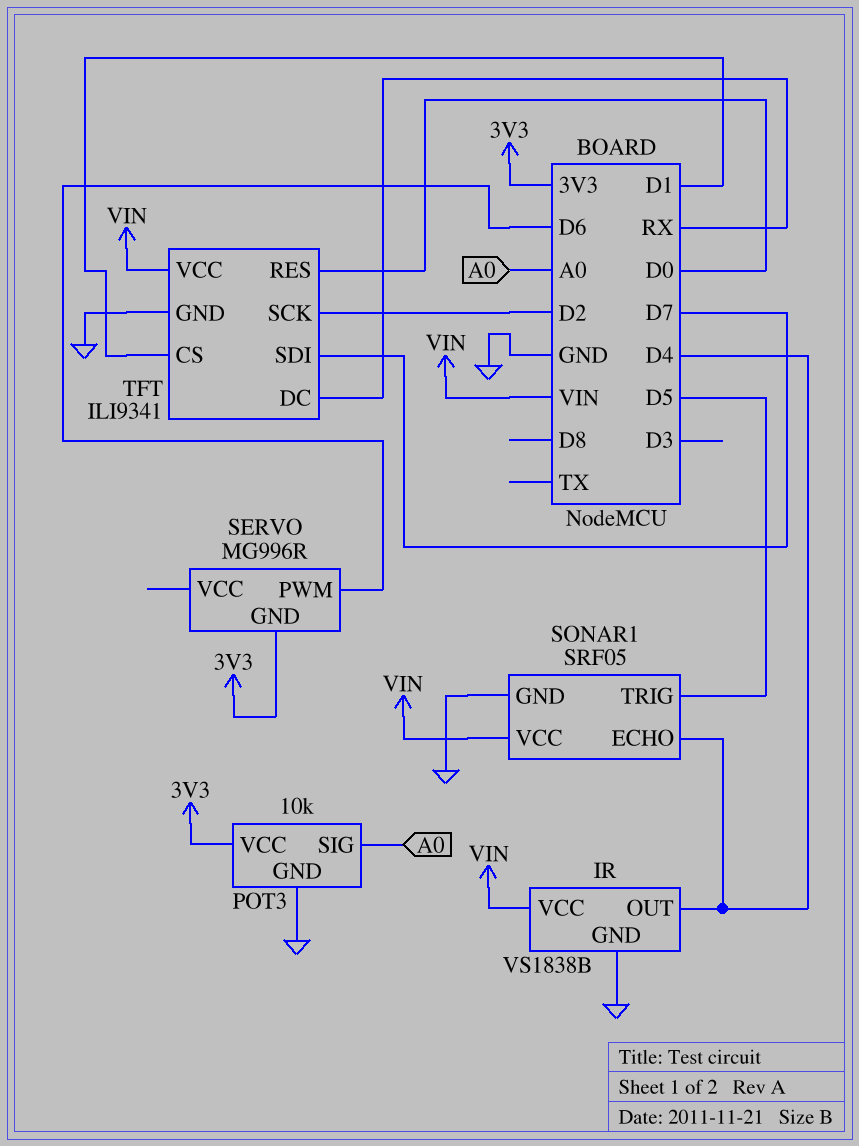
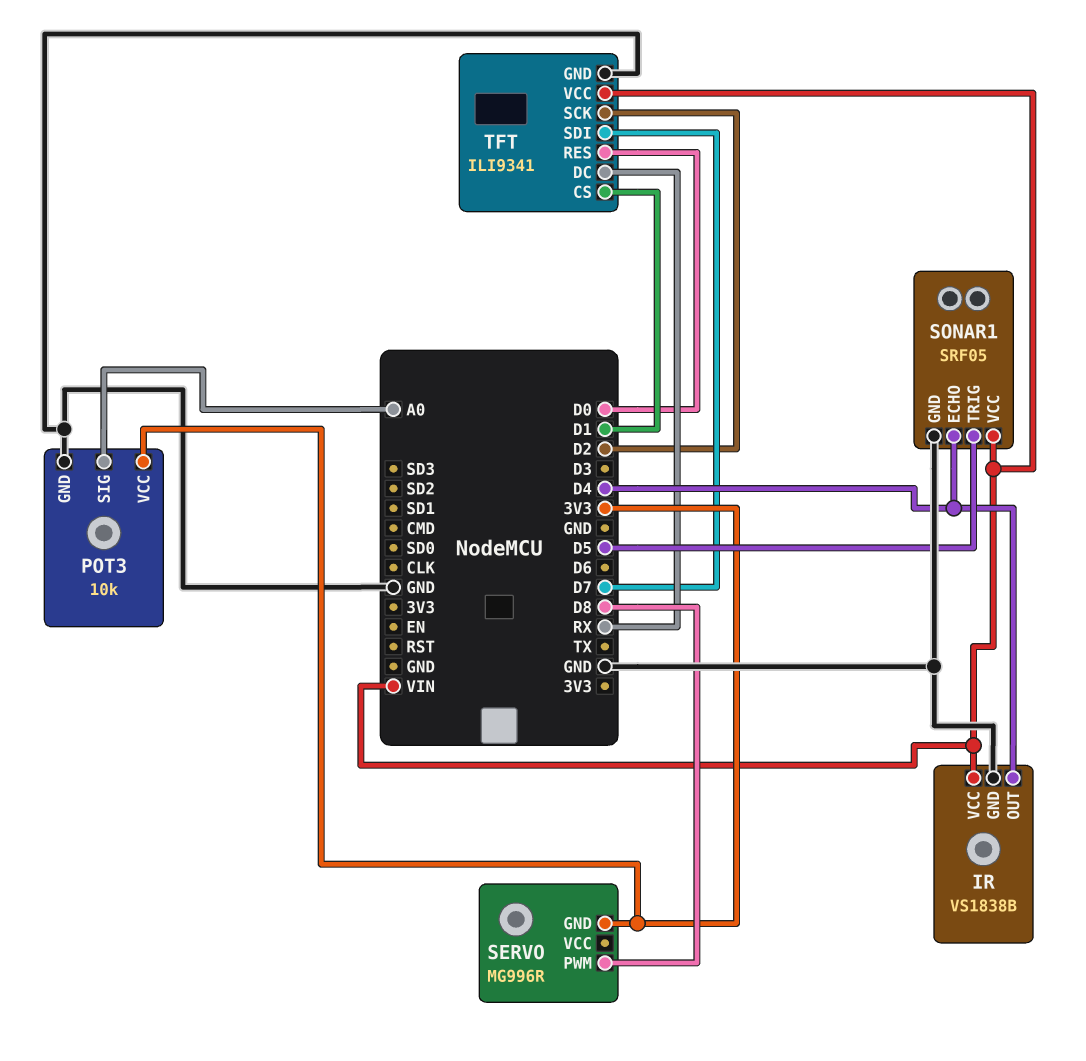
SERVO pin PWM: D6 -> D8

